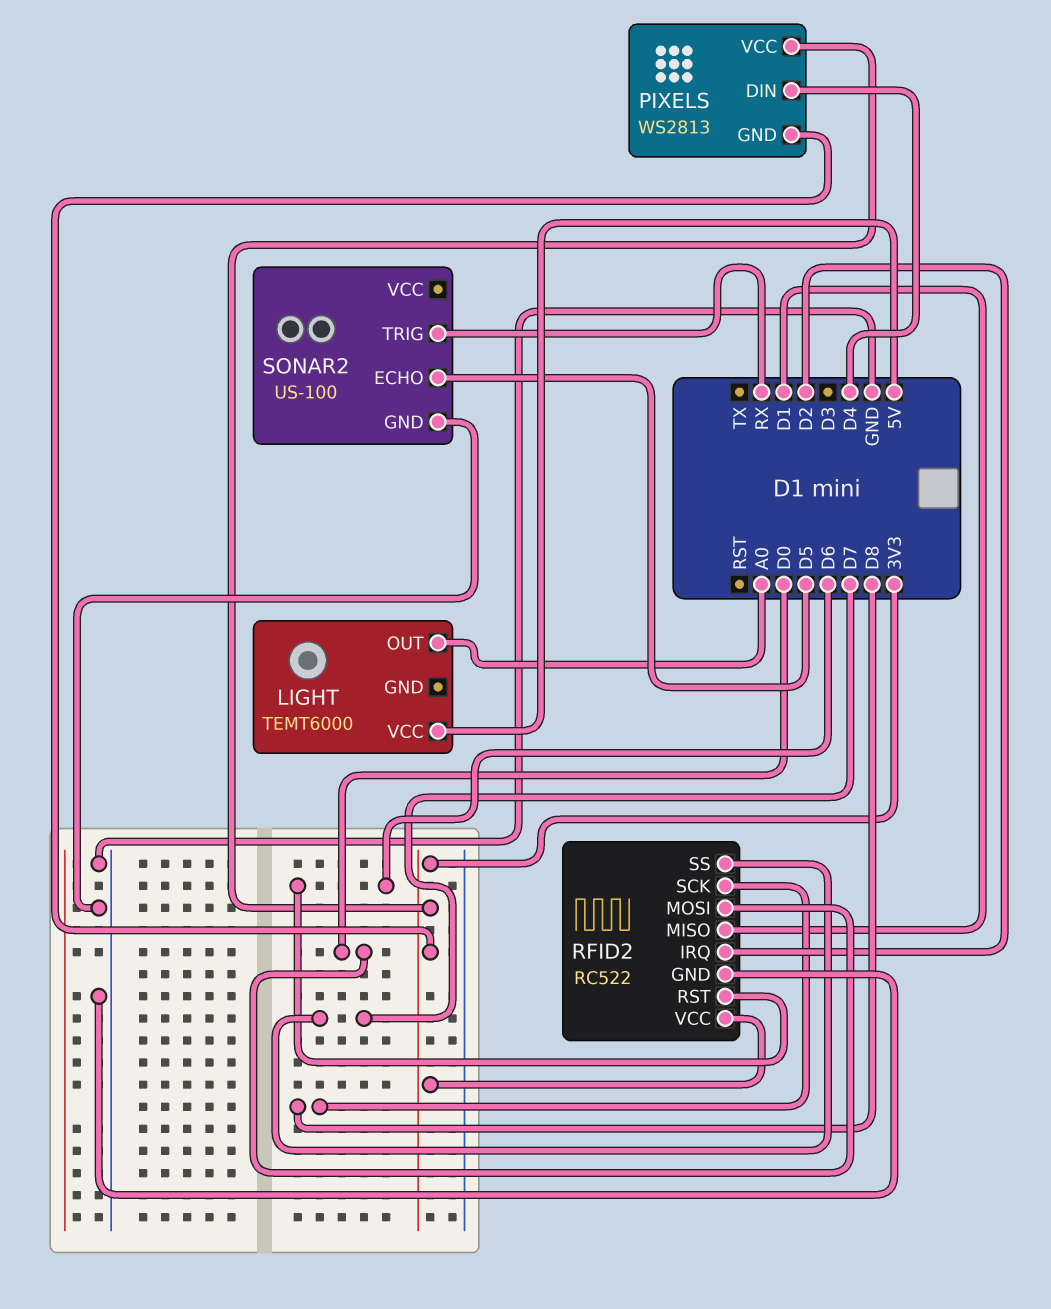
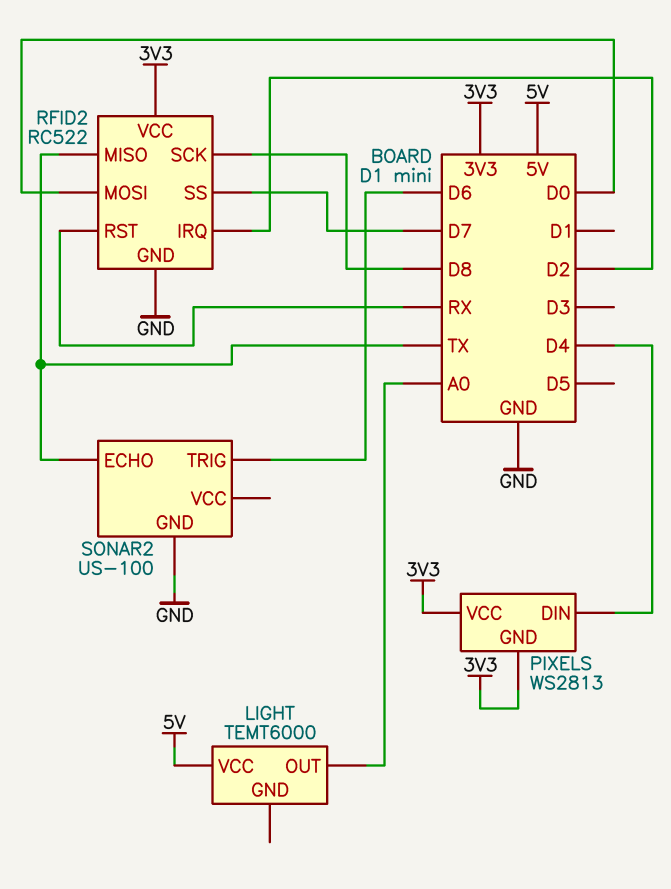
RFID2 pin MISO: D1 -> TX
RFID2 pin RST: D6 -> RX
SONAR2 pin ECHO: D5 -> TX
SONAR2 pin TRIG: RX -> D6

